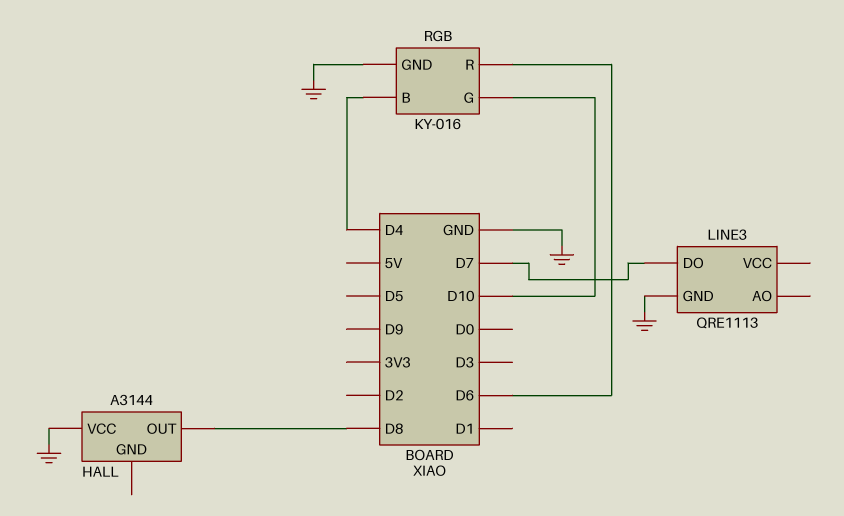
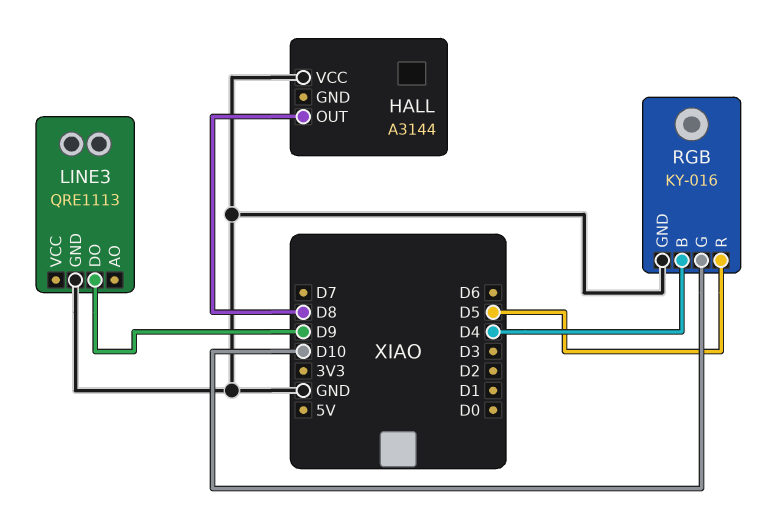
LINE3 pin DO: D7 -> D9
RGB pin R: D6 -> D5

